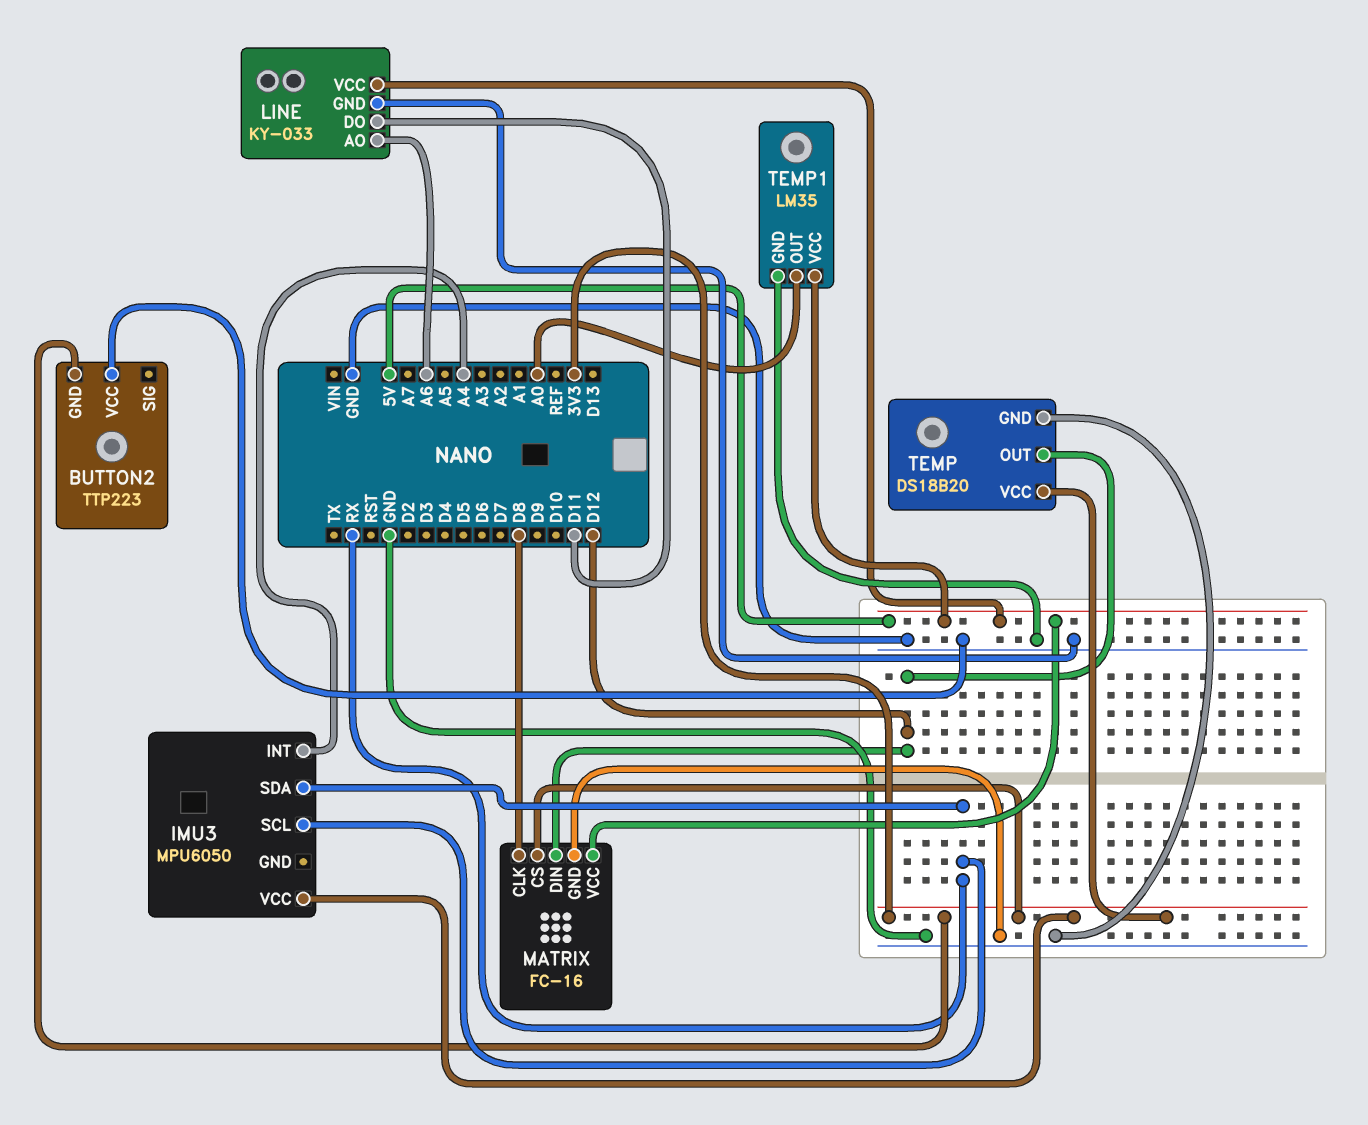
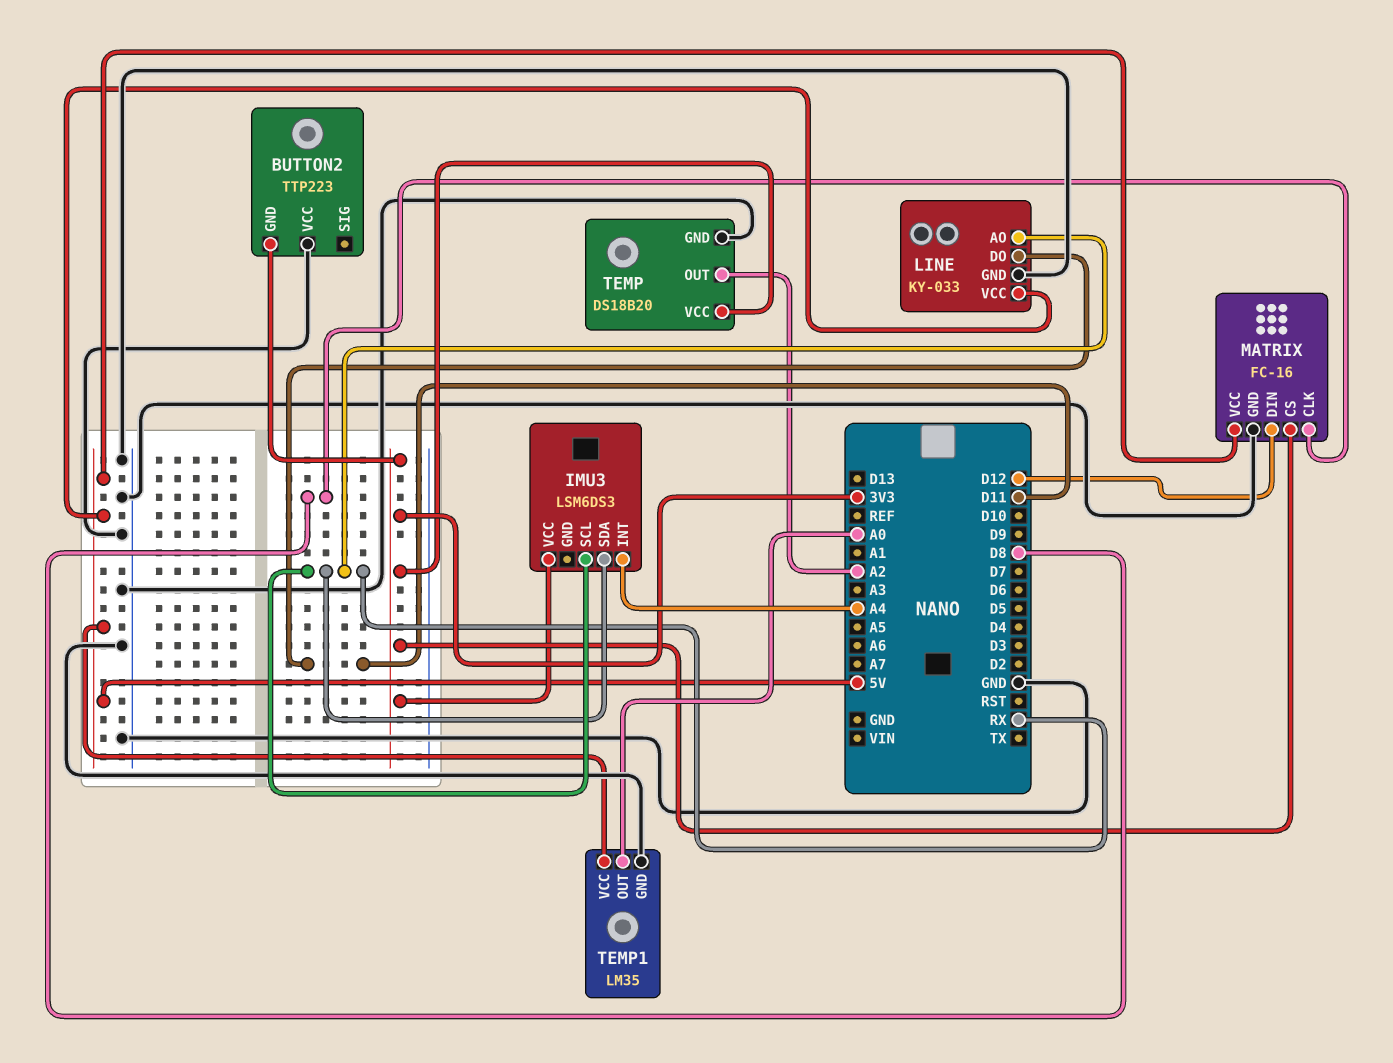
IMU3: MPU6050 -> LSM6DS3
LINE pin AO: A6 -> RX
TEMP pin OUT: D12 -> A2

